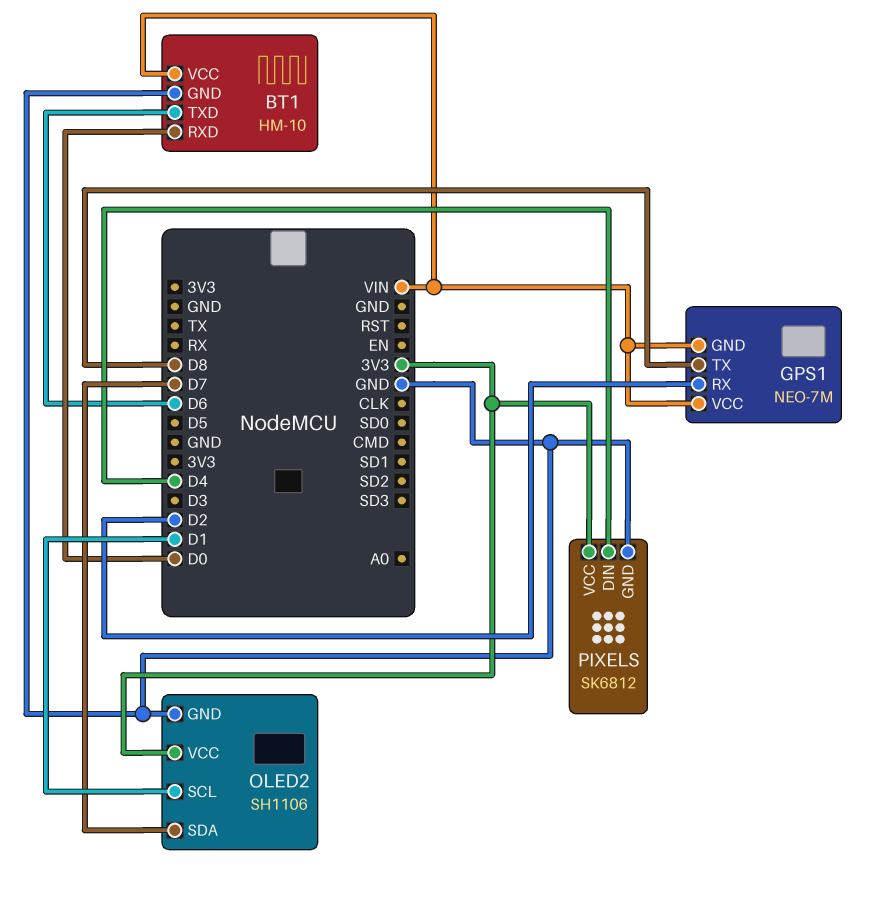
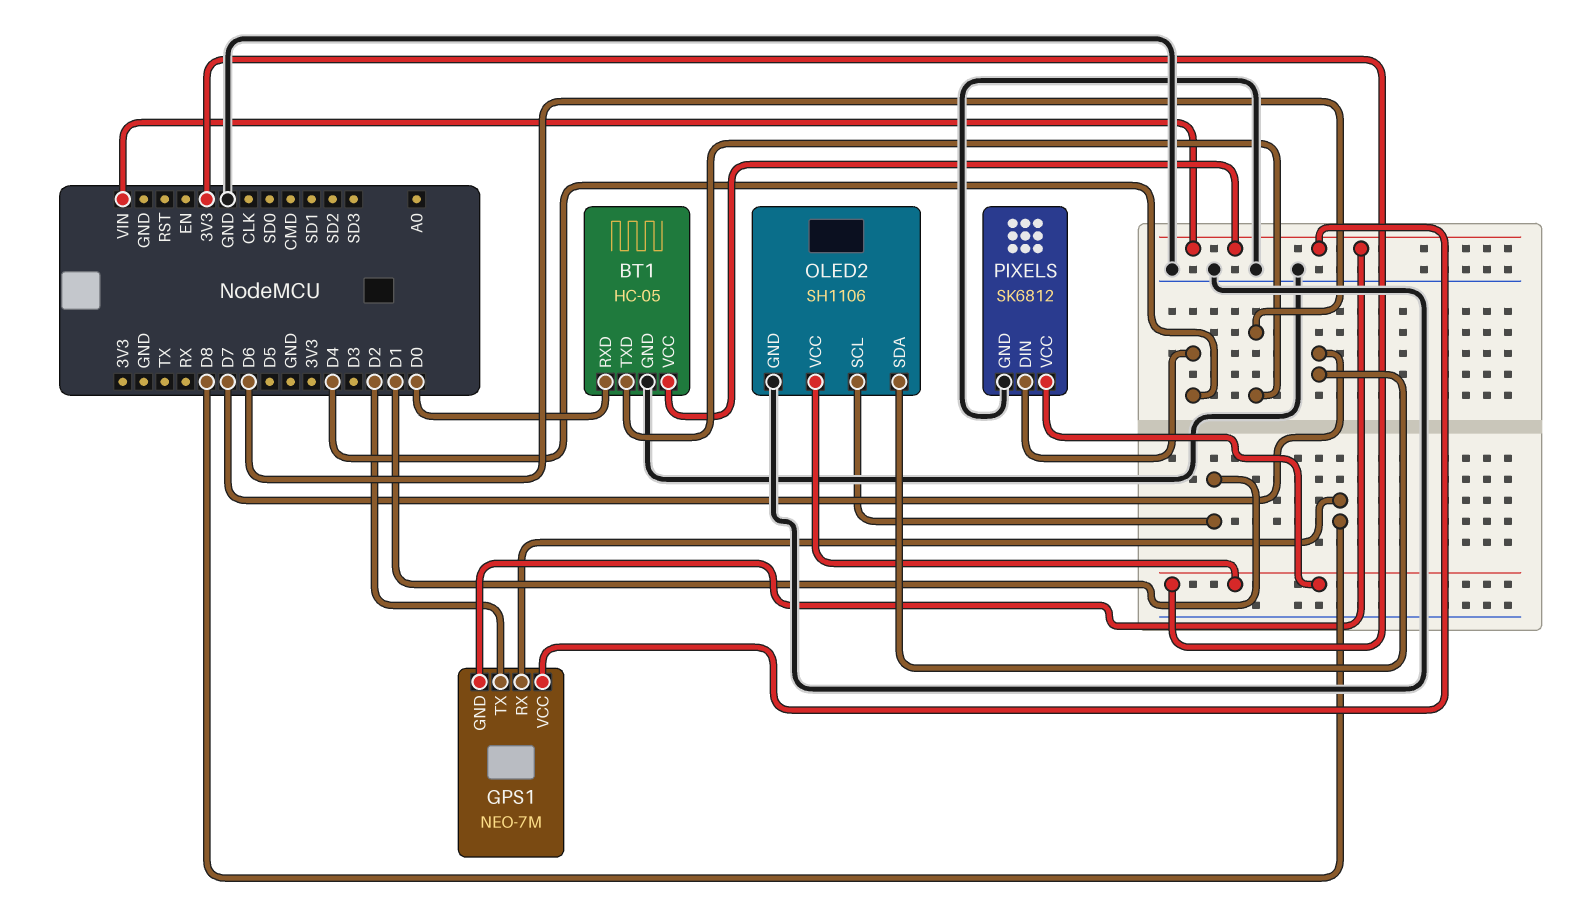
BT1: HM-10 -> HC-05
GPS1 pin RX: D2 -> D8
GPS1 pin TX: D8 -> D2

